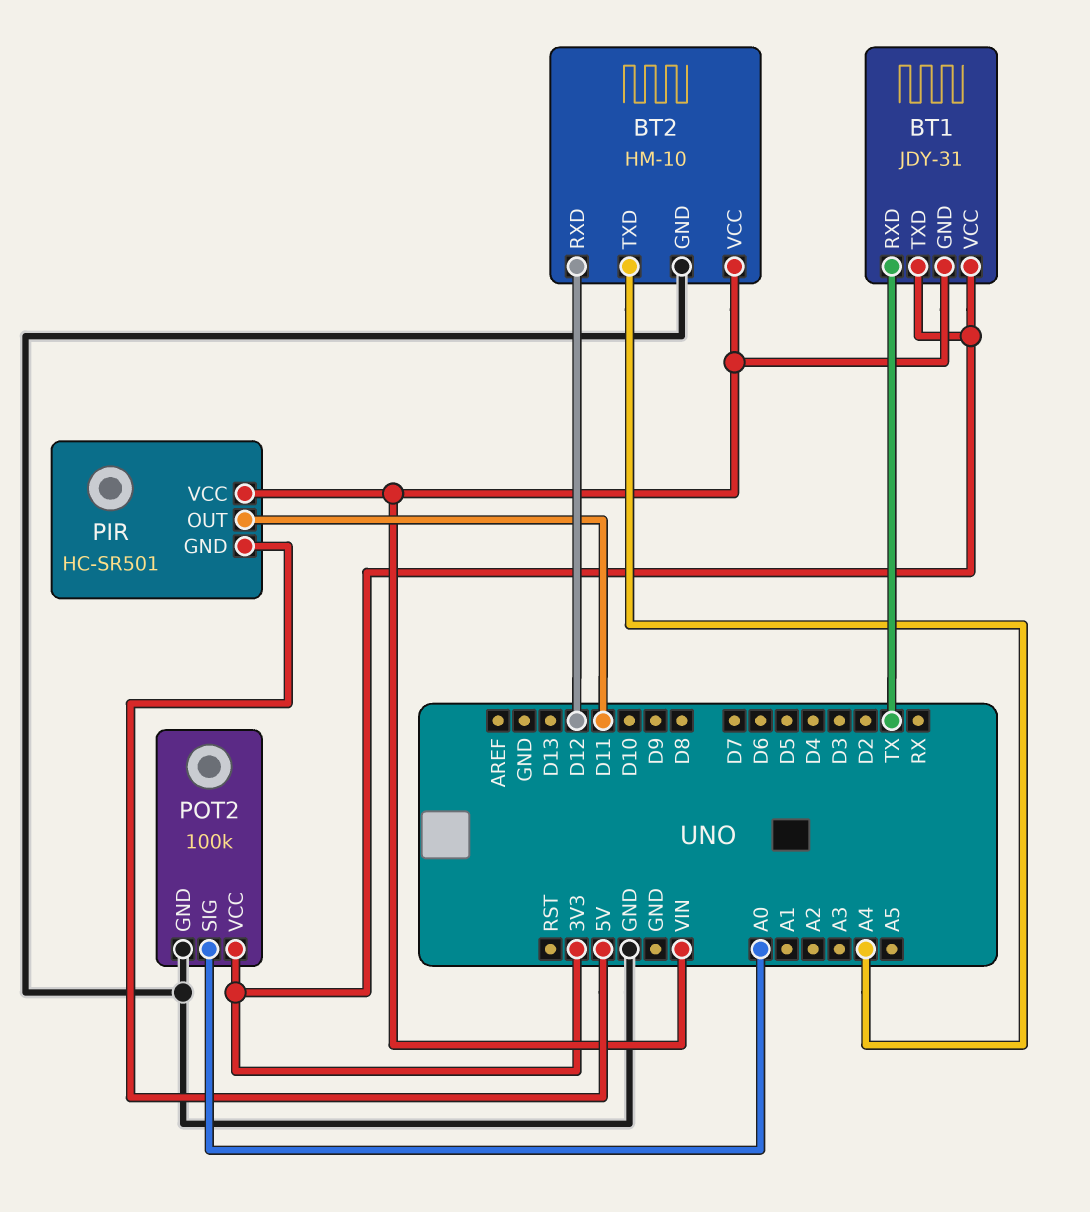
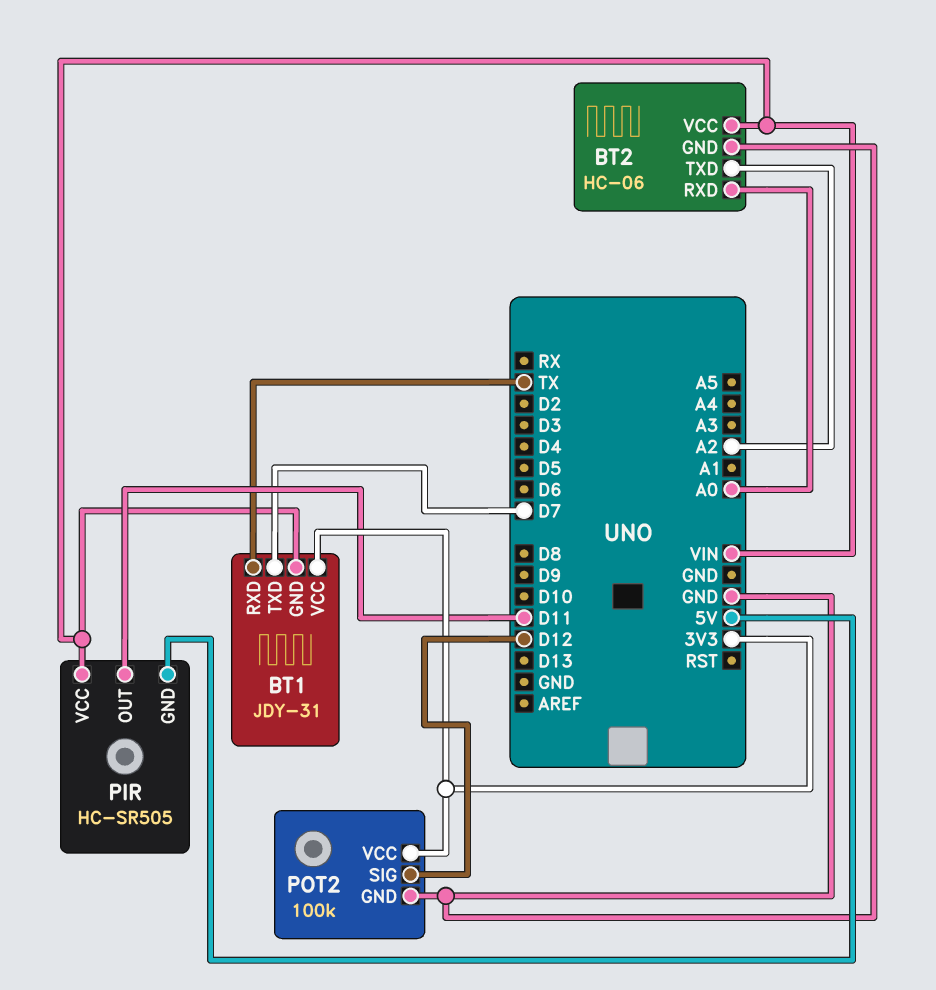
BT1 pin TXD: 3V3 -> D7
BT2: HM-10 -> HC-06
BT2 pin RXD: D12 -> A0
BT2 pin TXD: A4 -> A2
PIR: HC-SR501 -> HC-SR505
POT2 pin SIG: A0 -> D12

